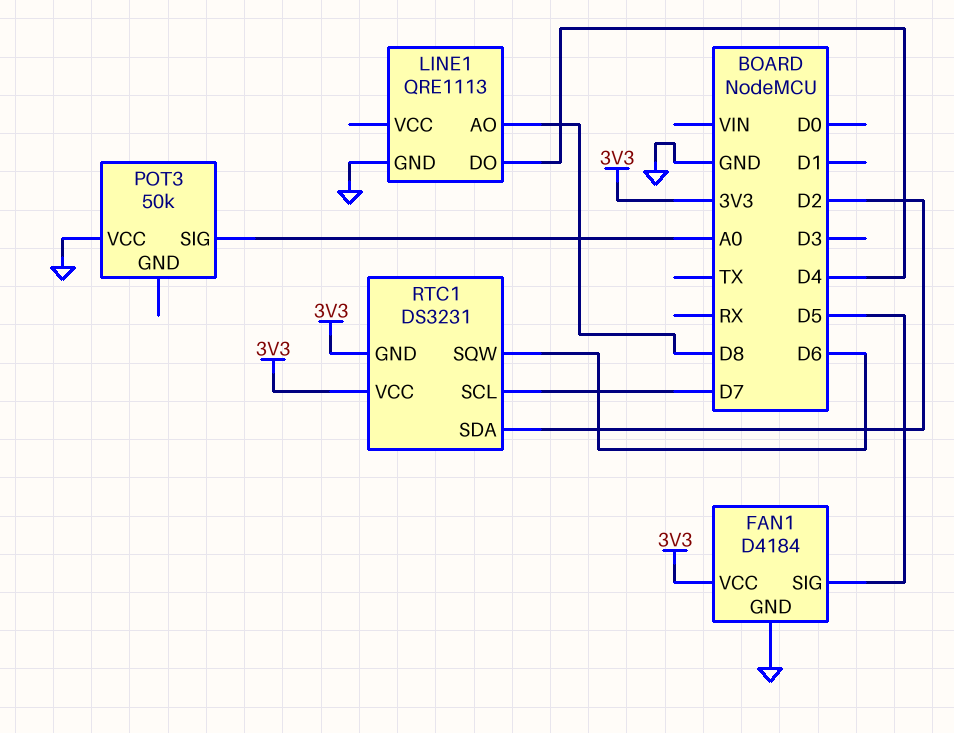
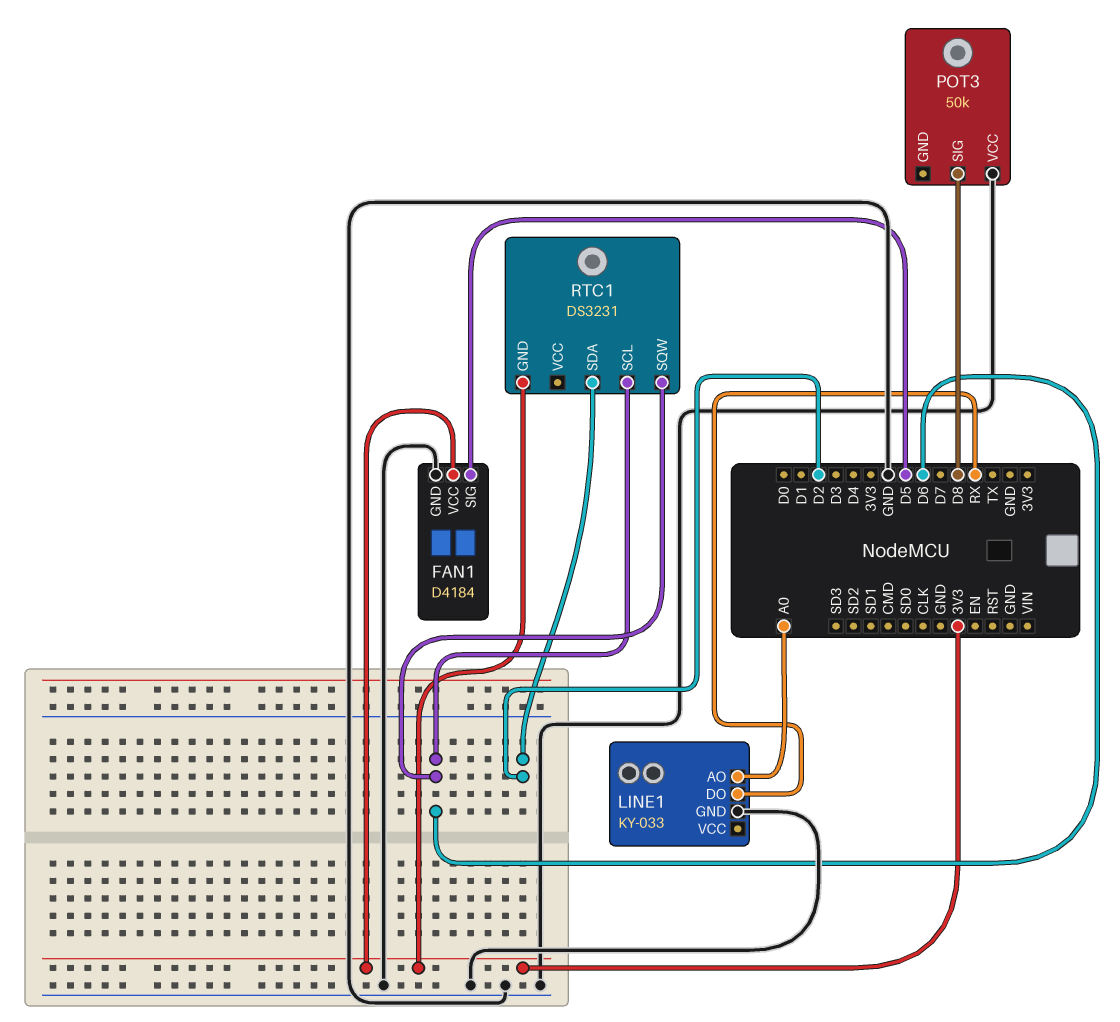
LINE1: QRE1113 -> KY-033
LINE1 pin AO: D8 -> A0
LINE1 pin DO: D4 -> RX
POT3 pin SIG: A0 -> D8
RTC1 pin SCL: D7 -> D6
RTC1 pin VCC: 3V3 -> none

